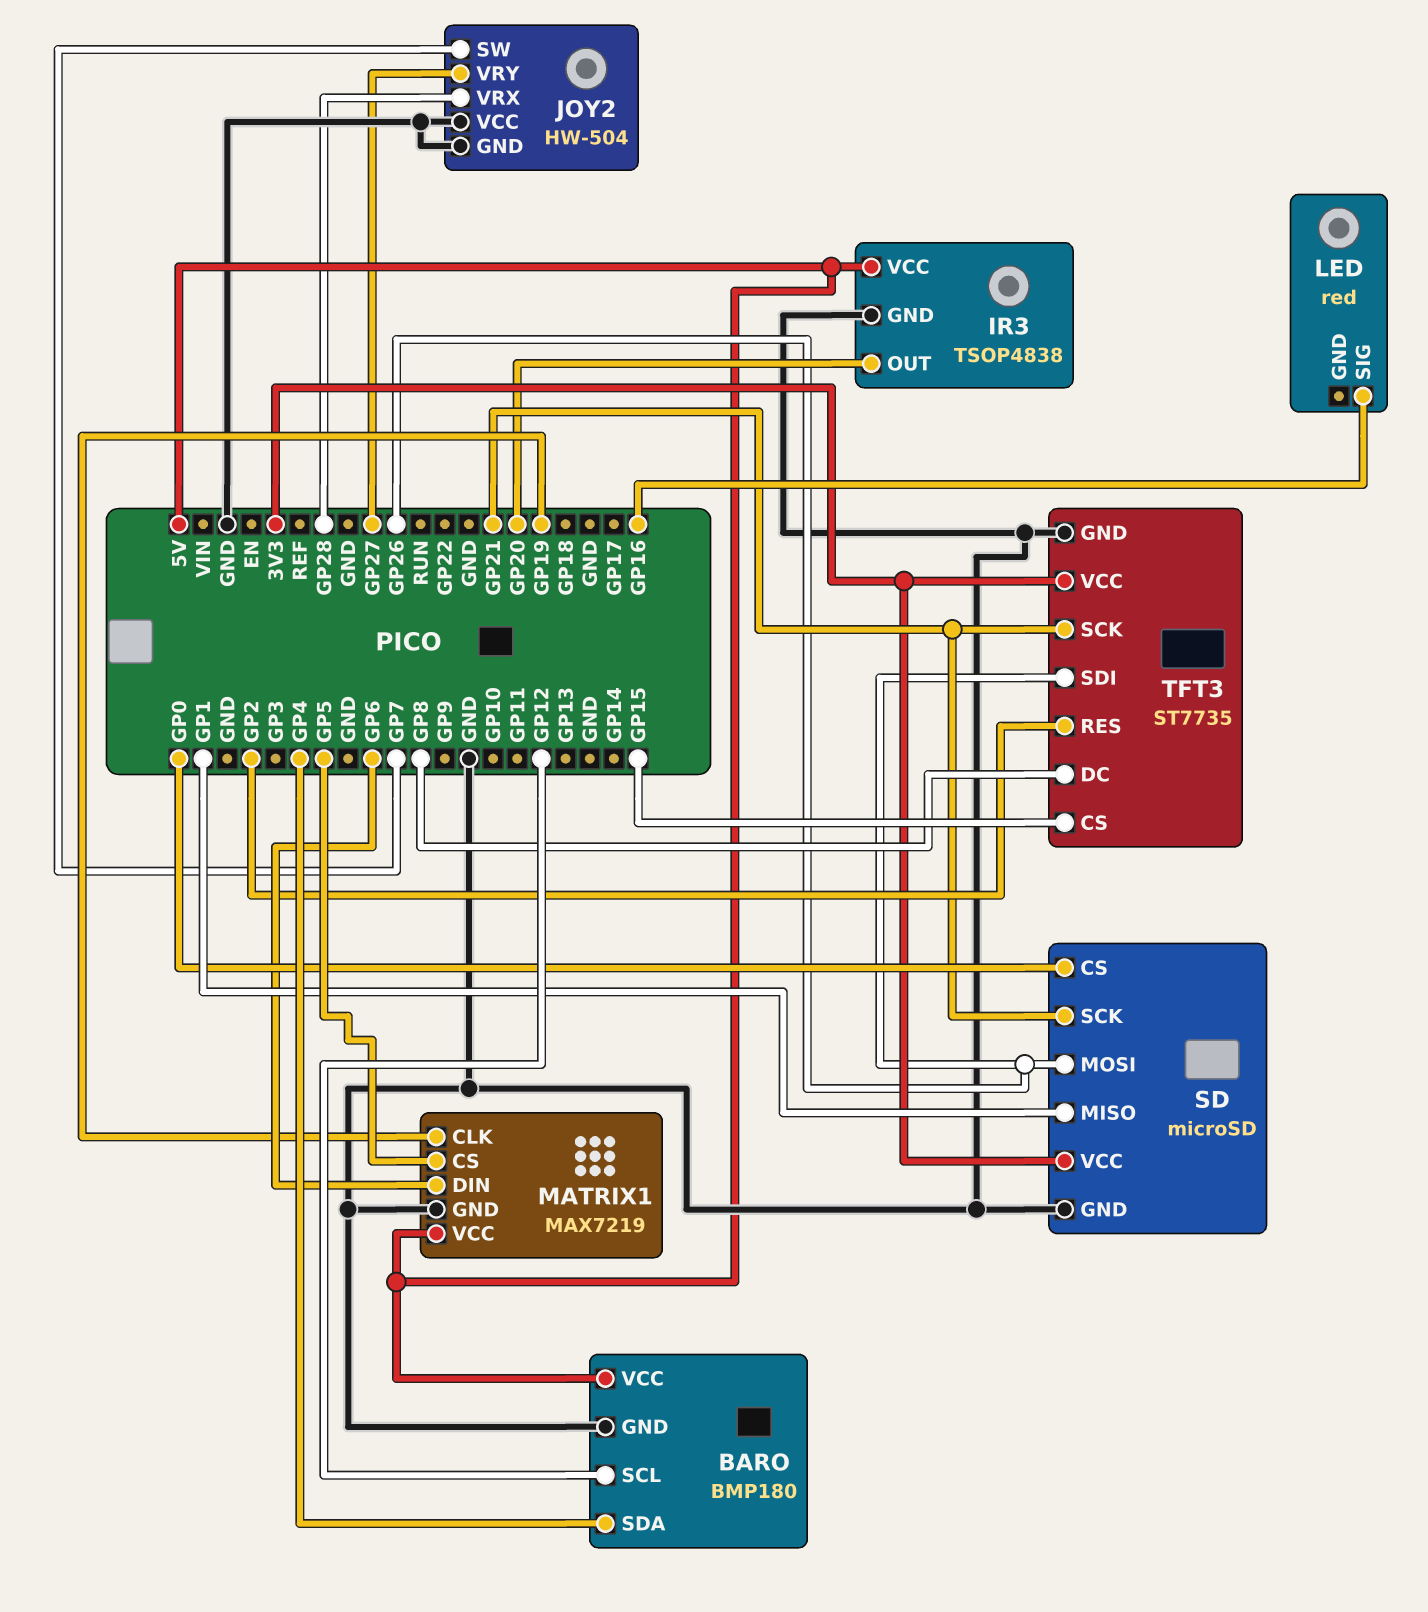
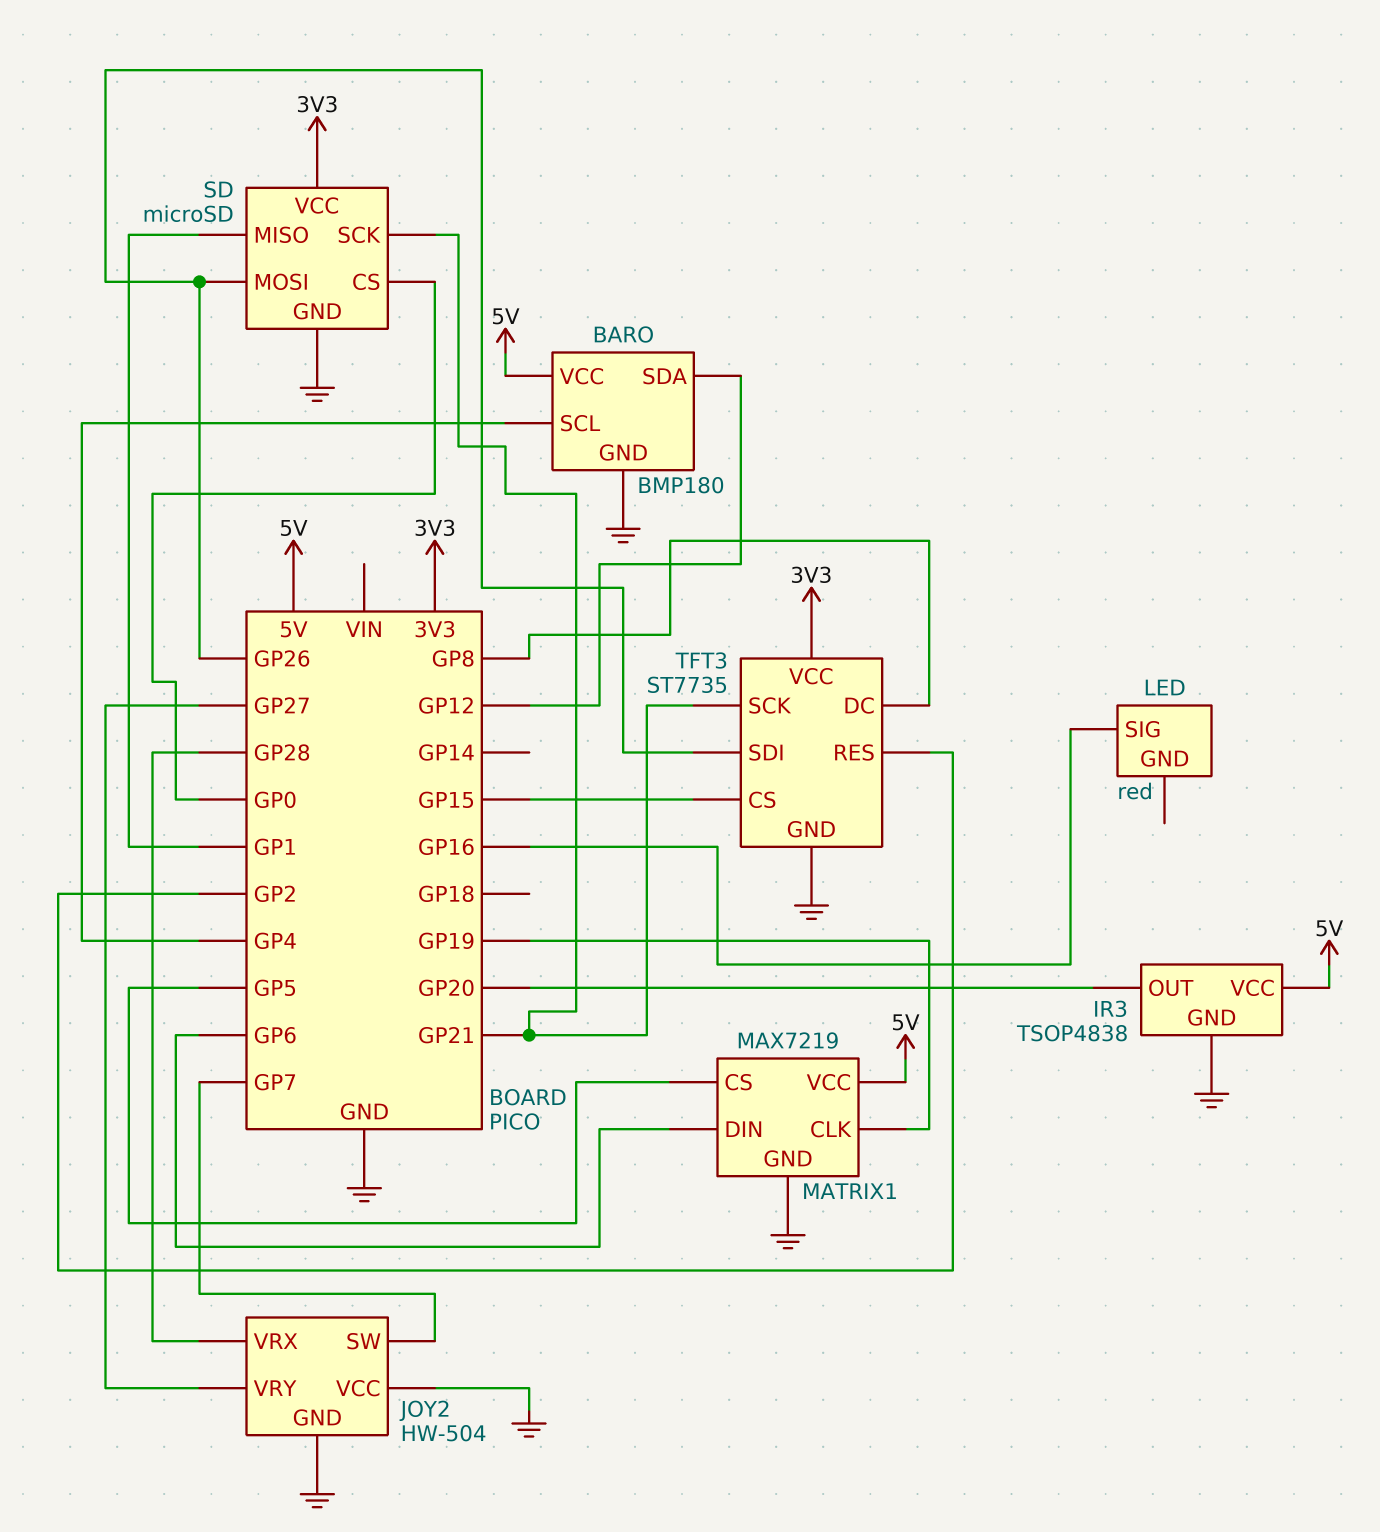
BARO pin SCL: GP12 -> GP4
BARO pin SDA: GP4 -> GP12

